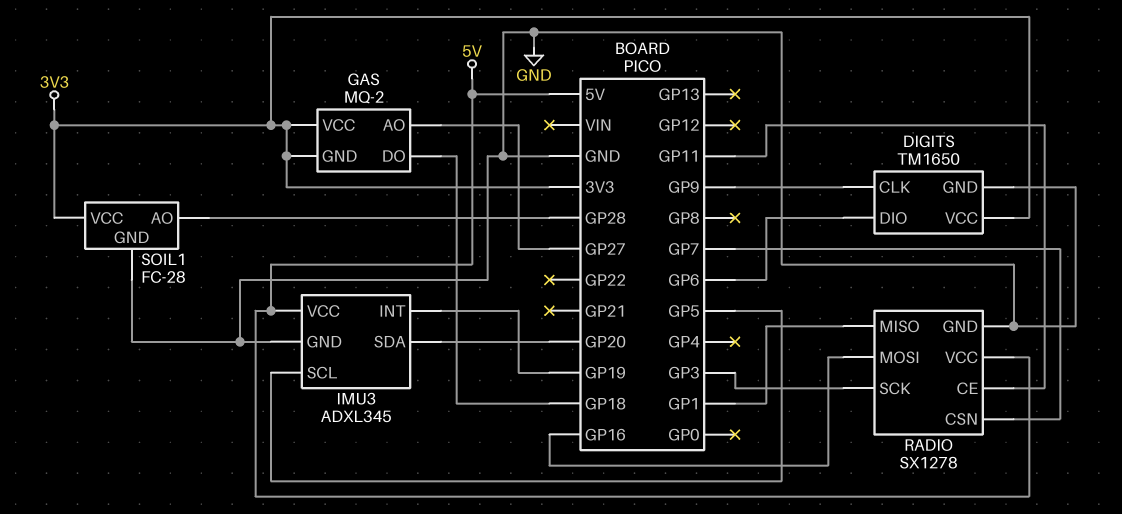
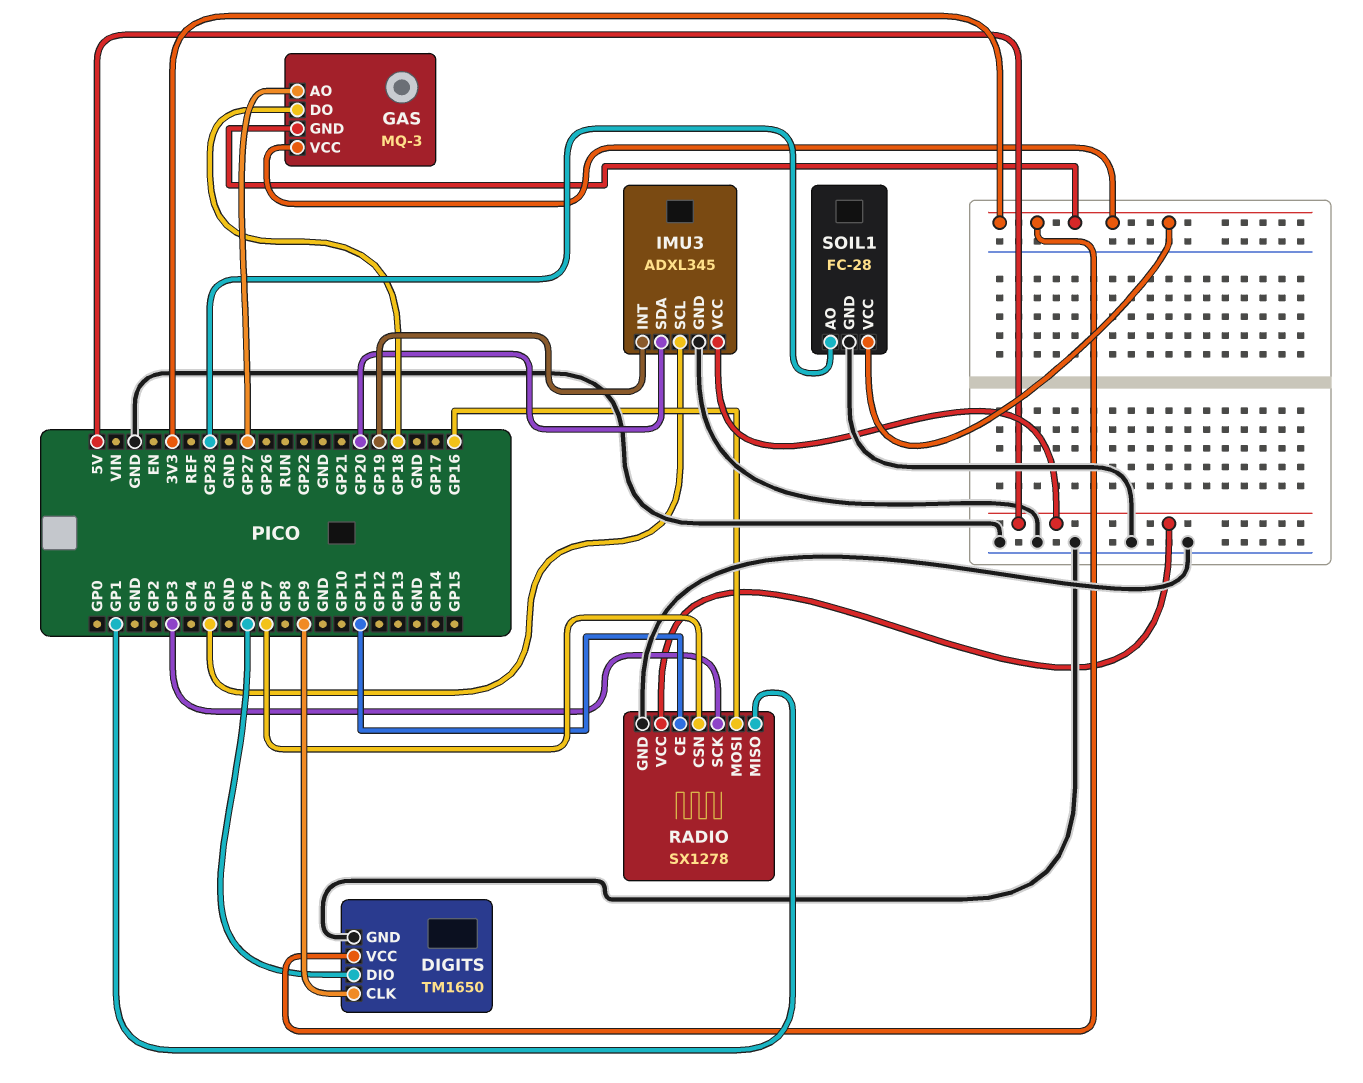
GAS: MQ-2 -> MQ-3

